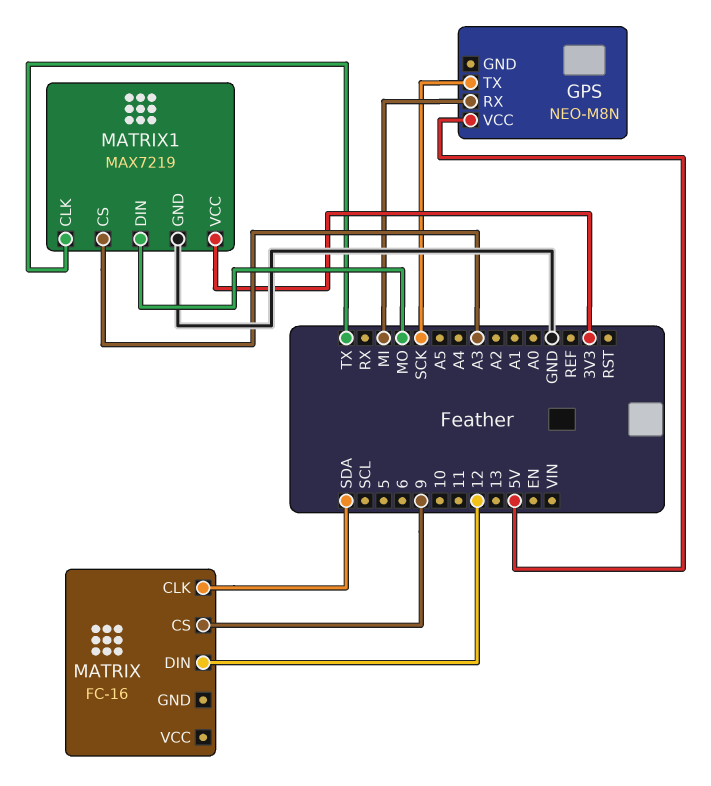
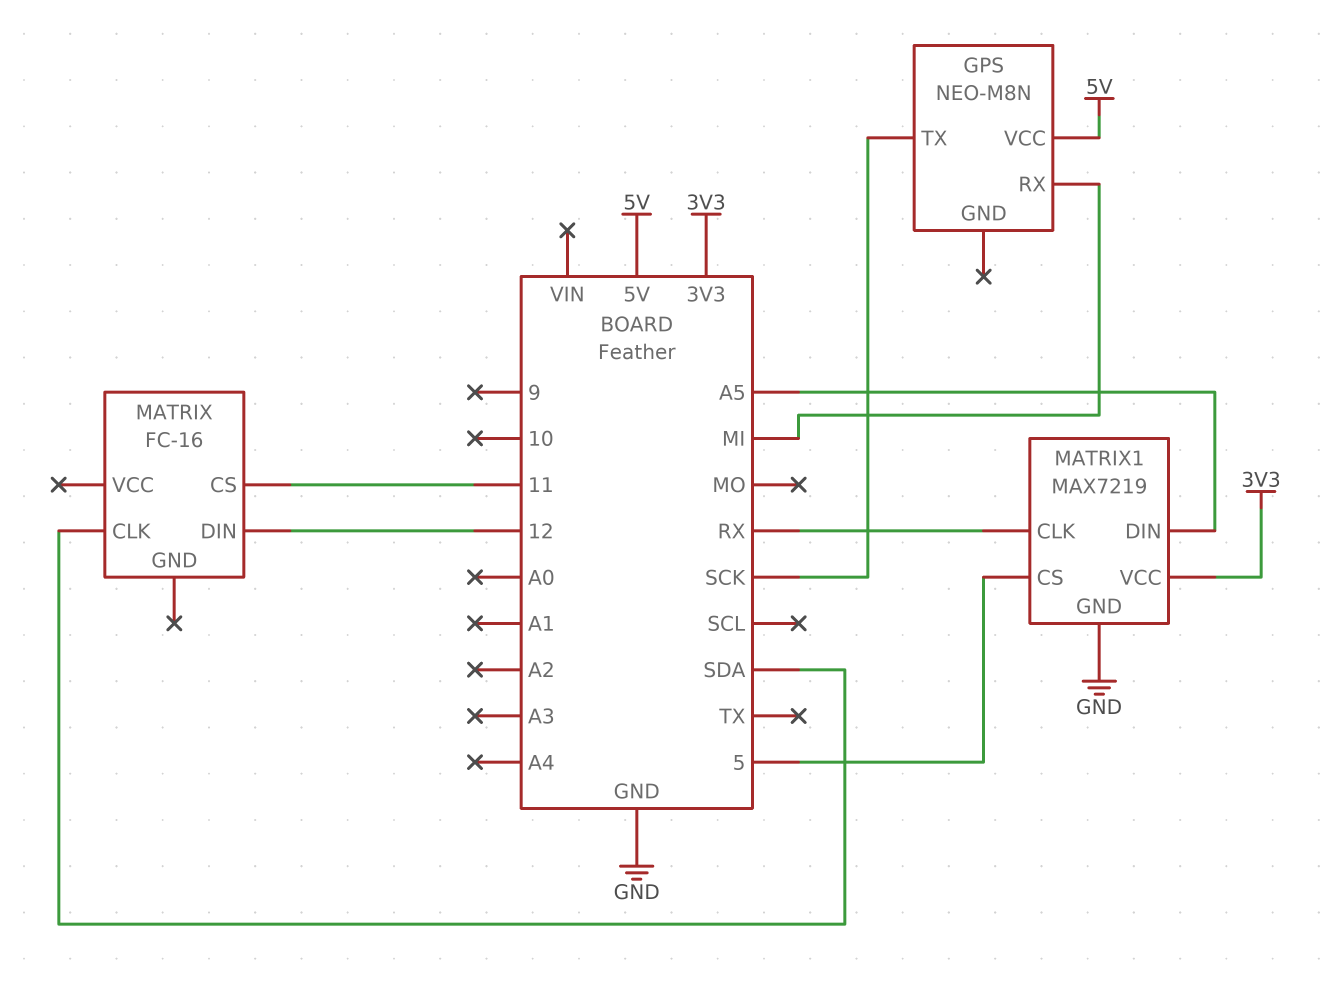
MATRIX pin CS: 9 -> 11
MATRIX1 pin CLK: TX -> RX
MATRIX1 pin CS: A3 -> 5
MATRIX1 pin DIN: MO -> A5

